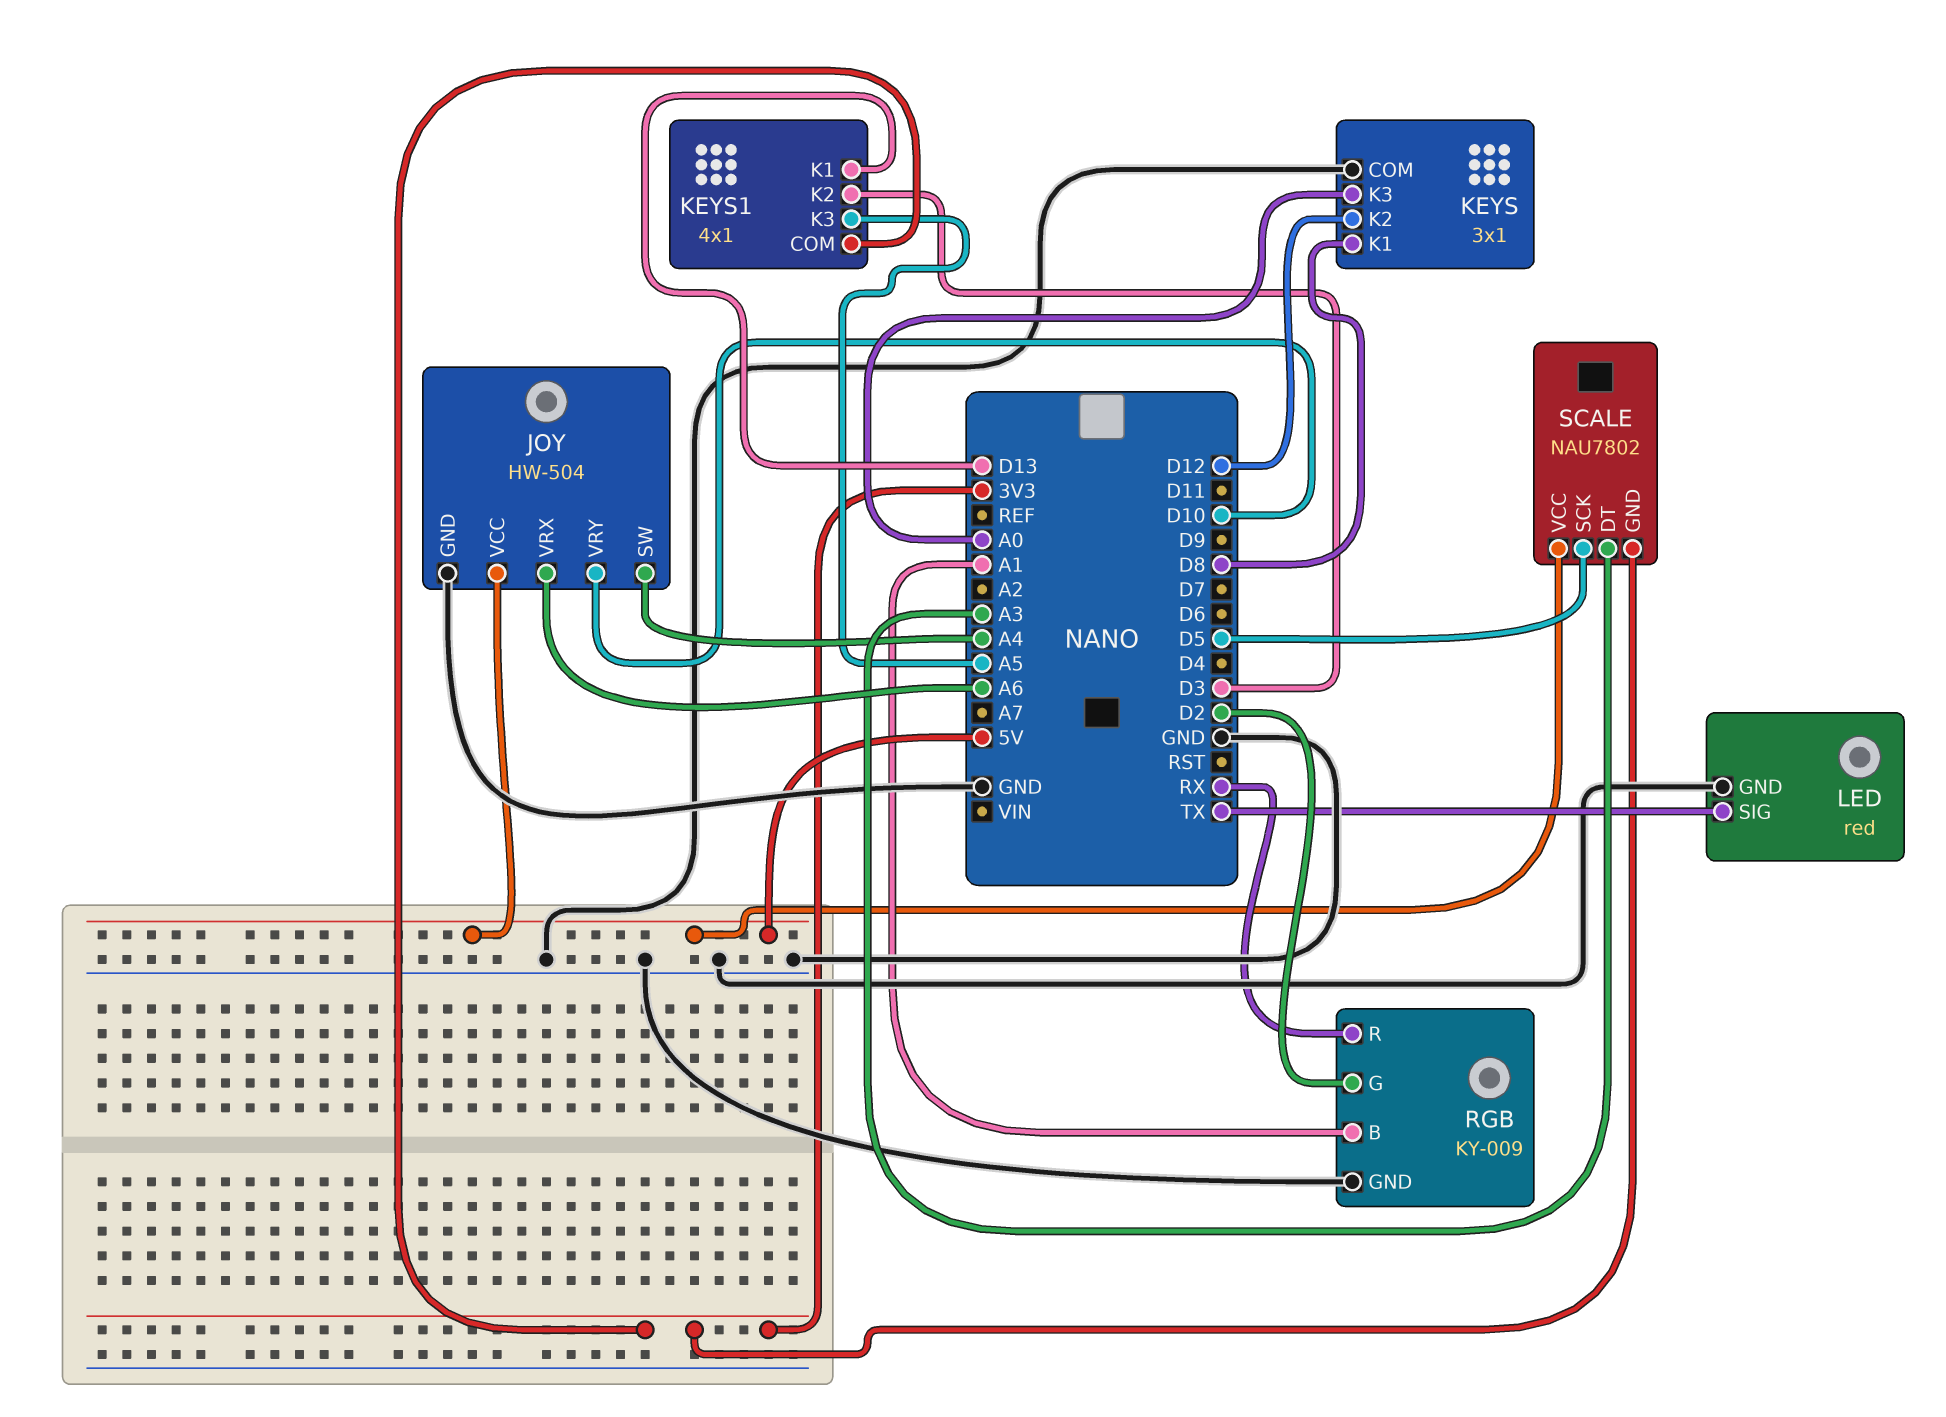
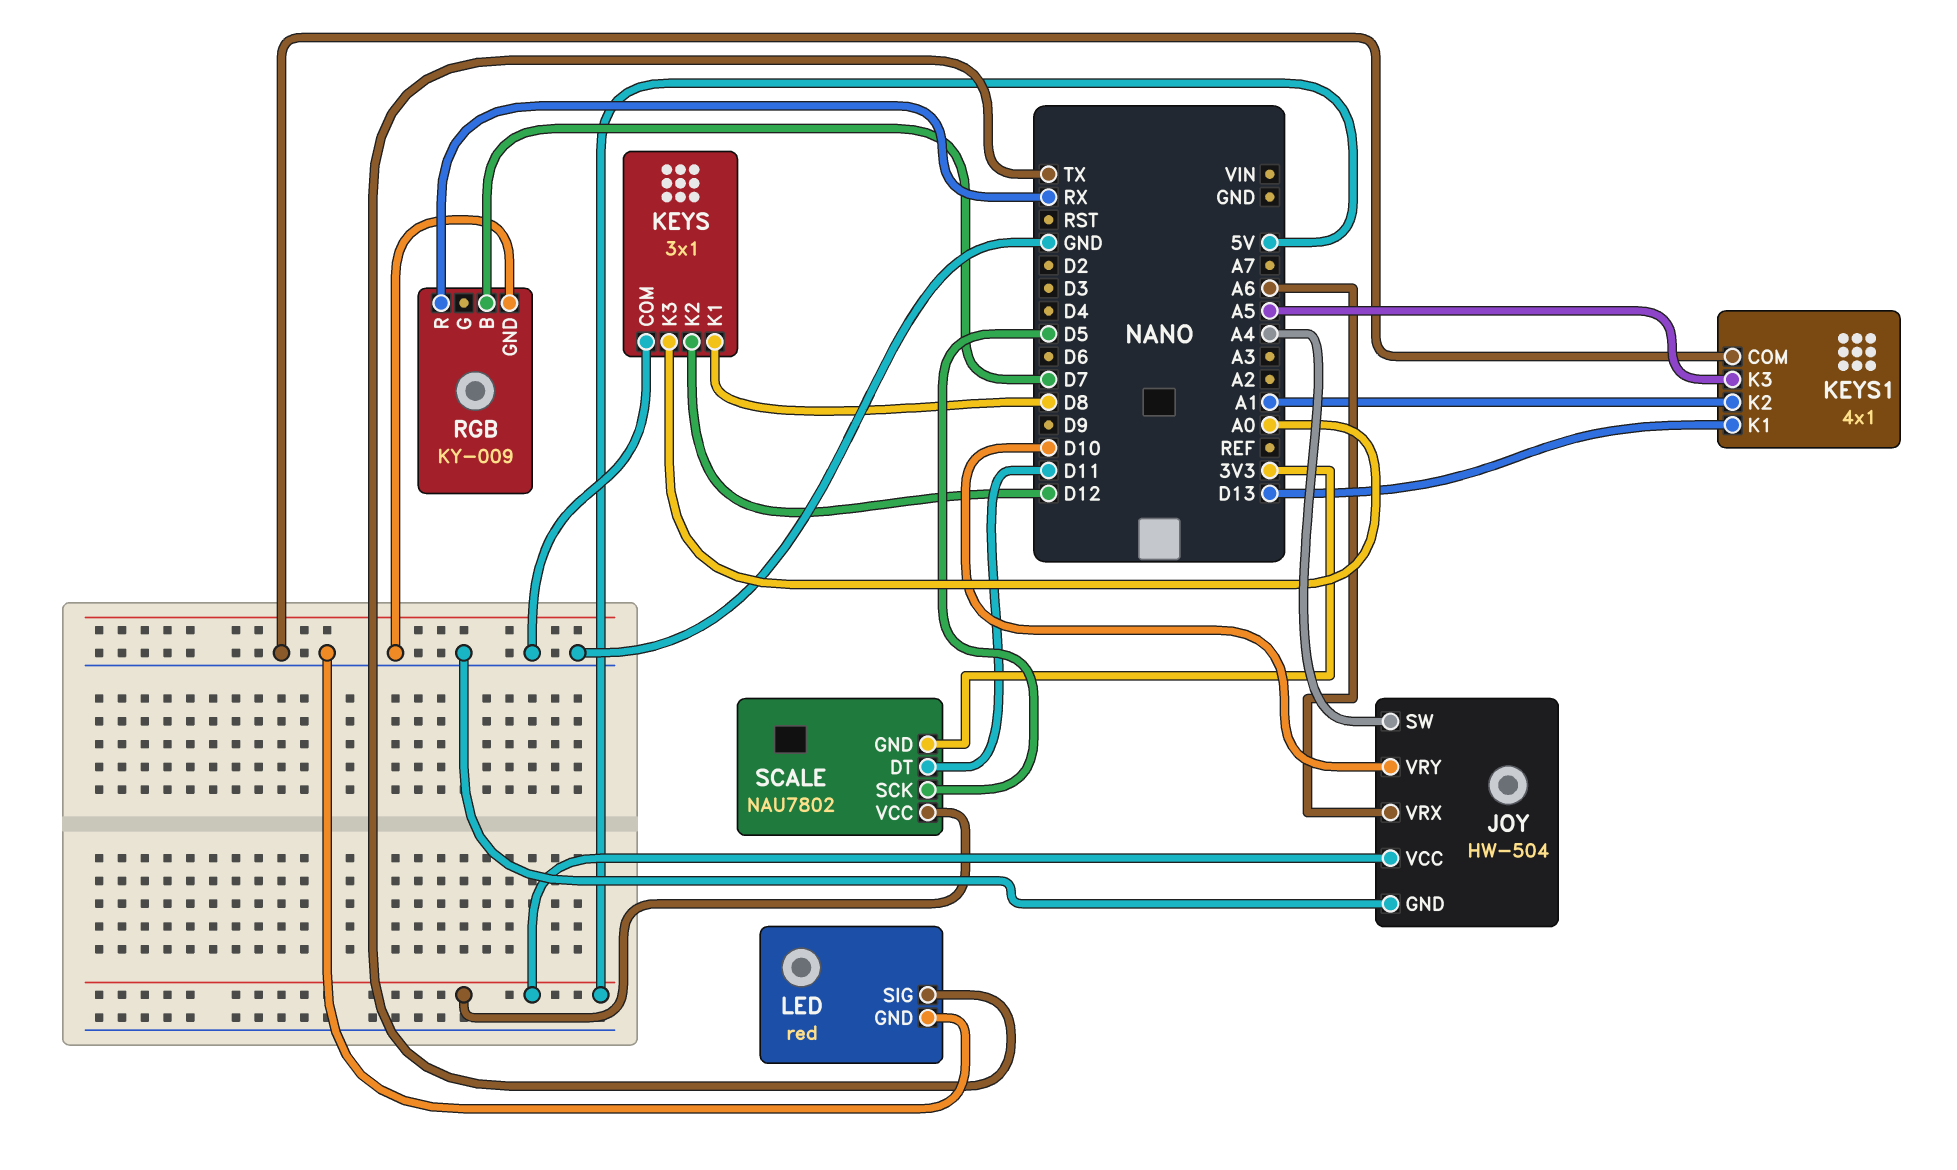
KEYS1 pin COM: 3V3 -> GND
KEYS1 pin K2: D3 -> A1
RGB pin B: A1 -> D7
RGB pin G: D2 -> none
SCALE pin DT: A3 -> D11

